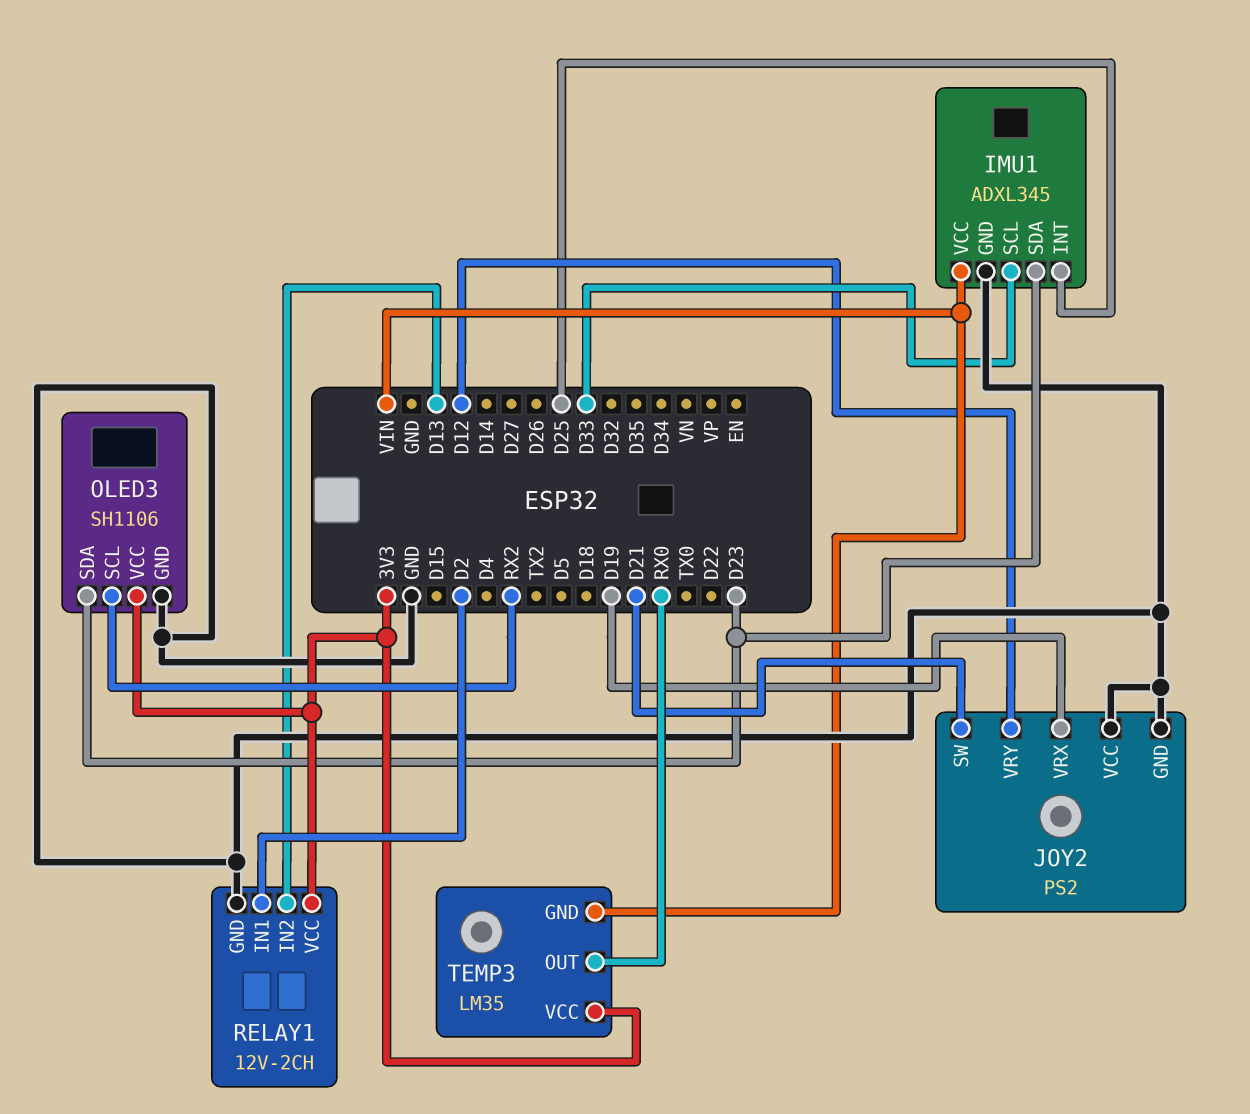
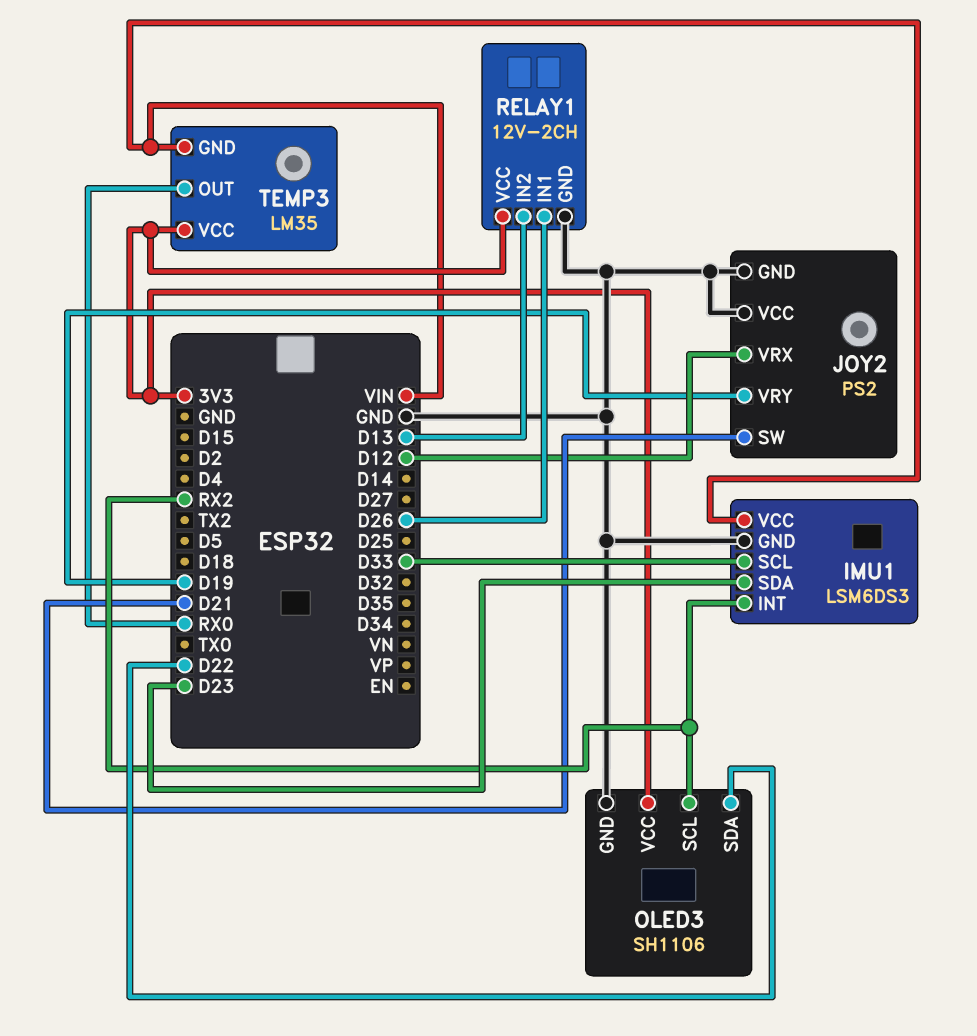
IMU1: ADXL345 -> LSM6DS3
IMU1 pin INT: D25 -> RX2
JOY2 pin VRX: D19 -> D12
JOY2 pin VRY: D12 -> D19
OLED3 pin SDA: D23 -> D22
RELAY1 pin IN1: D2 -> D26

